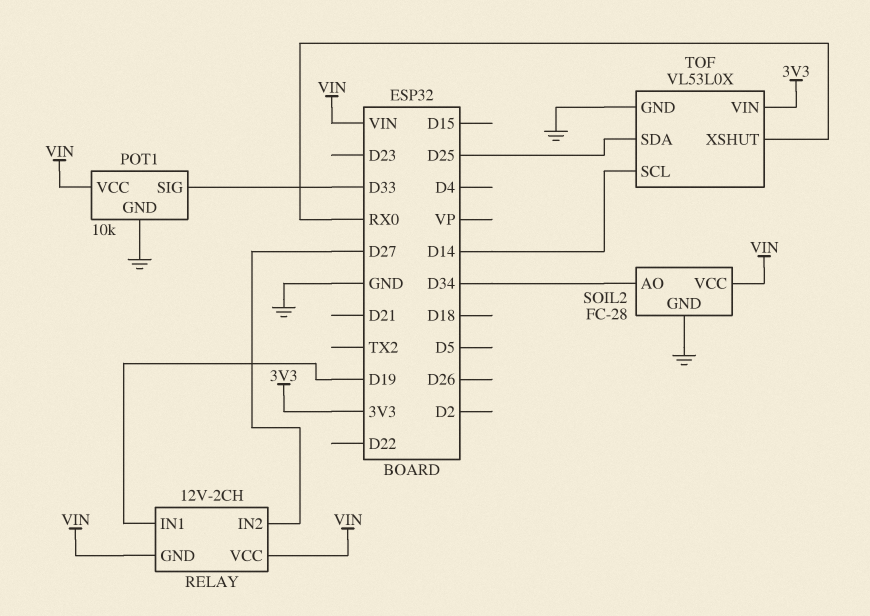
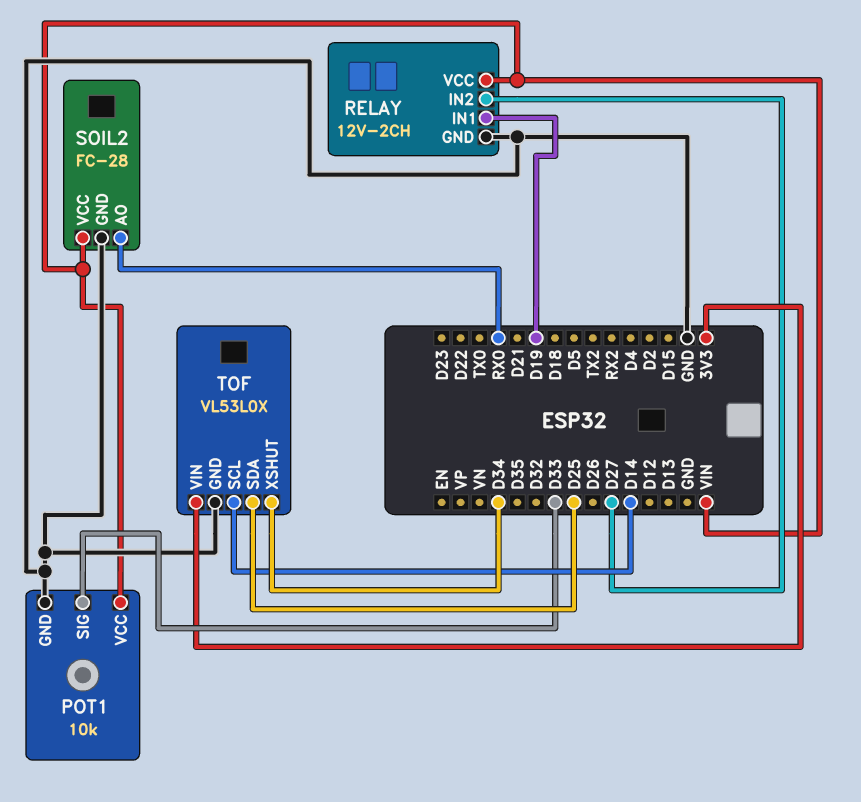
RELAY pin GND: VIN -> GND
SOIL2 pin AO: D34 -> RX0
TOF pin XSHUT: RX0 -> D34

